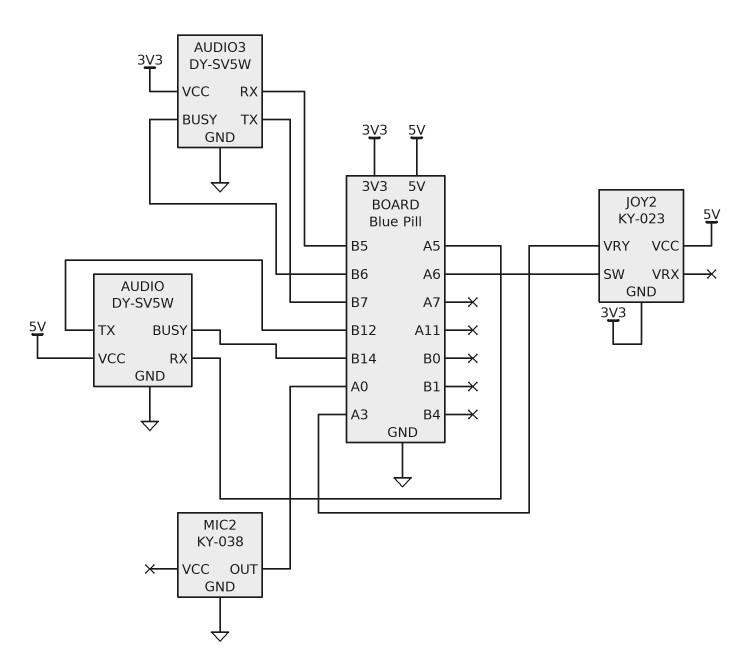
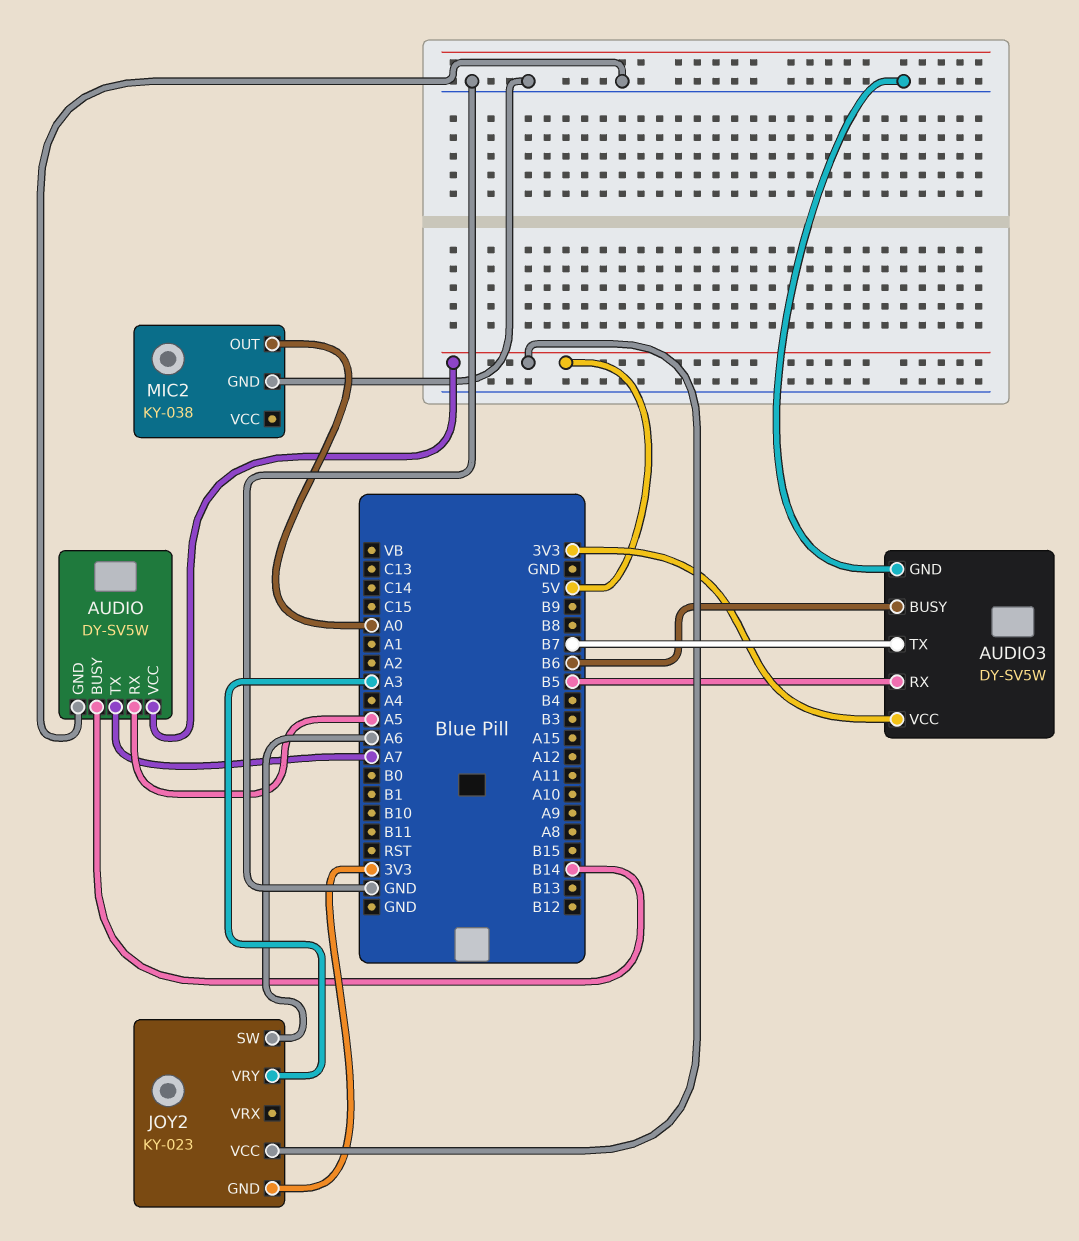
AUDIO pin TX: B12 -> A7

